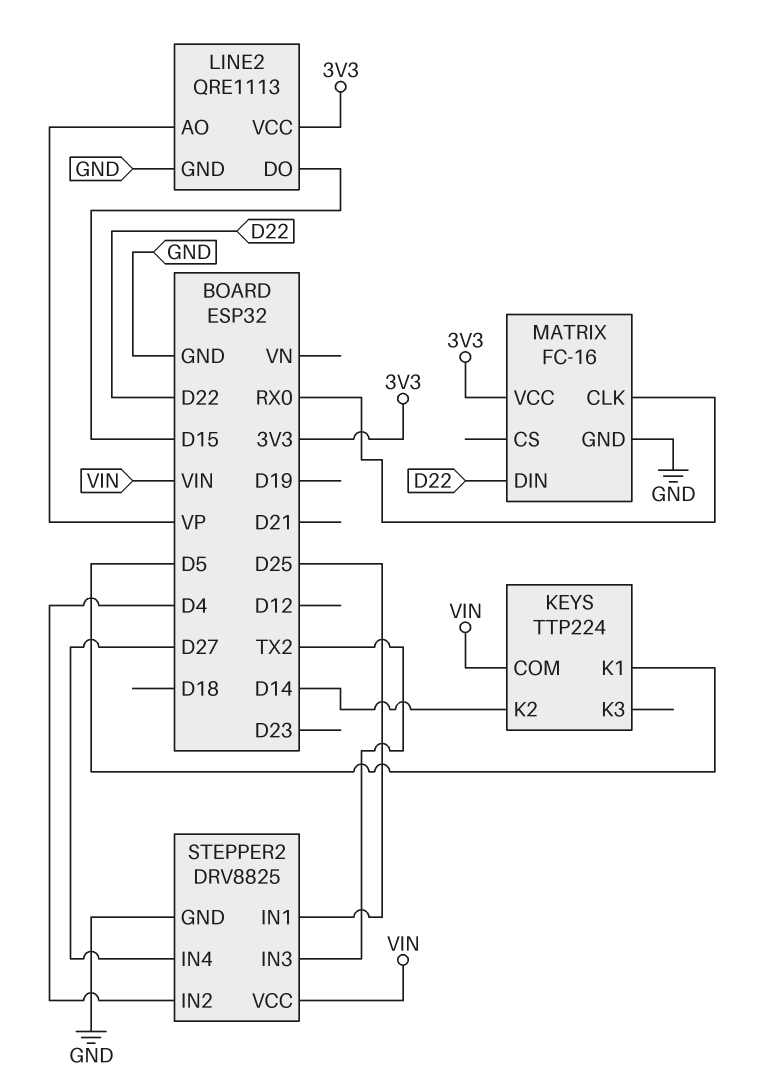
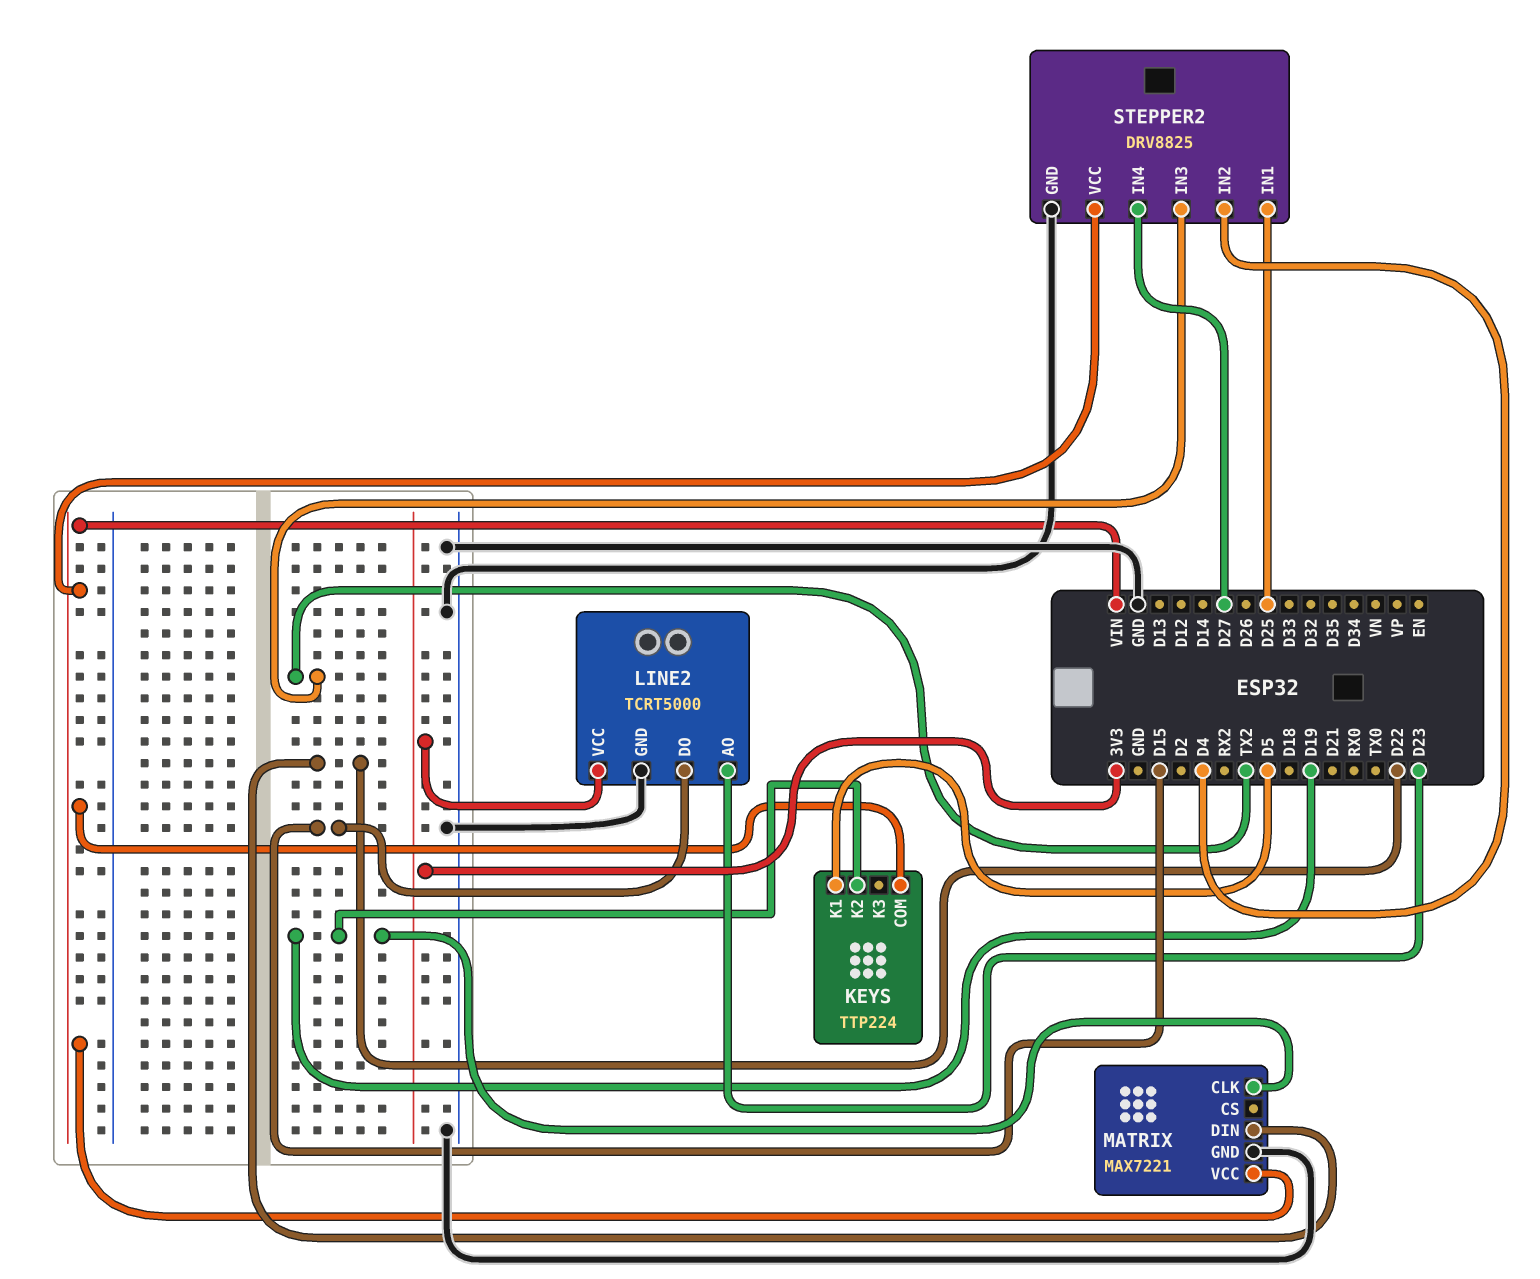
KEYS pin K2: D14 -> D19
LINE2: QRE1113 -> TCRT5000
LINE2 pin AO: VP -> D23
MATRIX: FC-16 -> MAX7221
MATRIX pin CLK: RX0 -> D19
MATRIX pin VCC: 3V3 -> VIN

